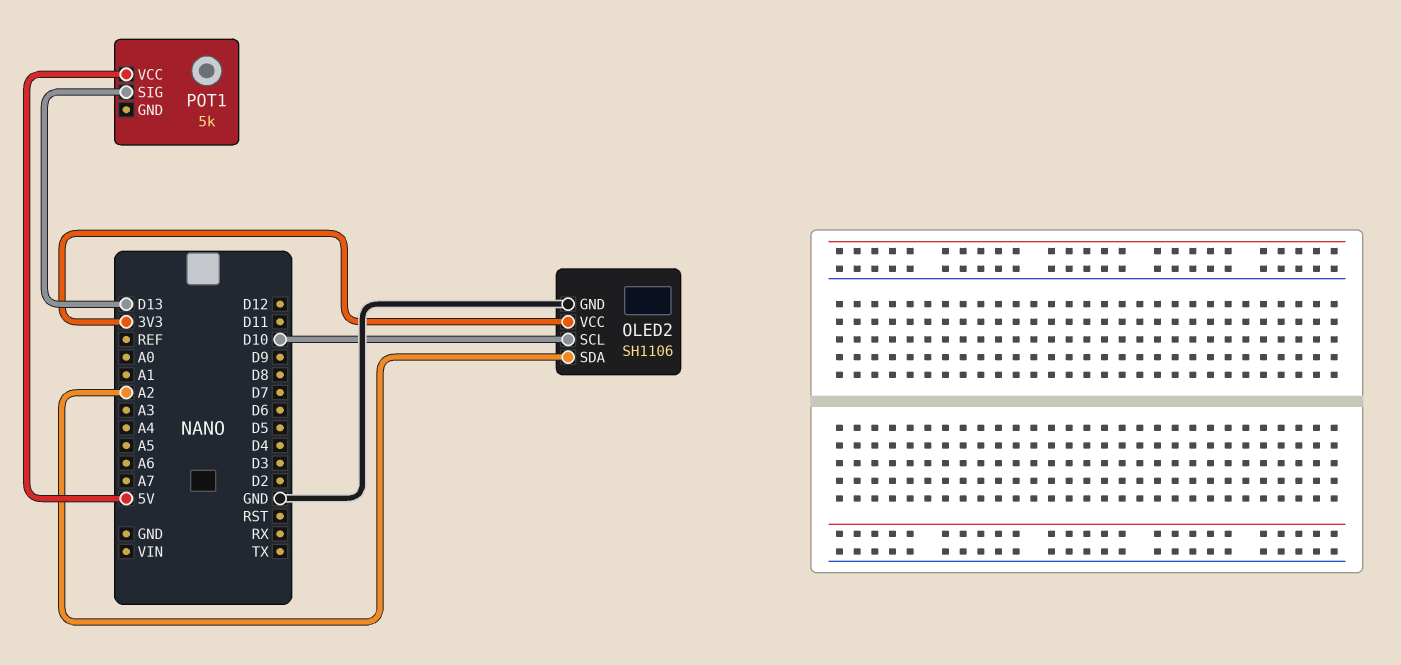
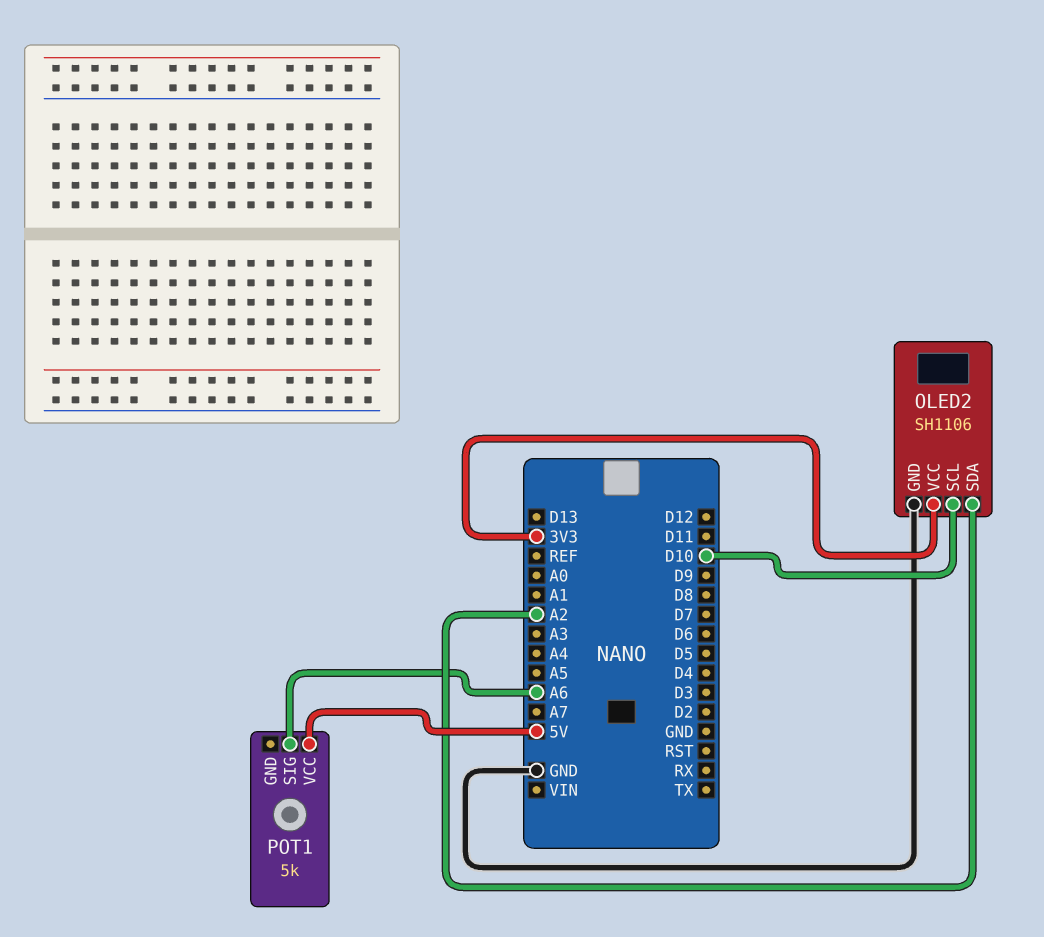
POT1 pin SIG: D13 -> A6

